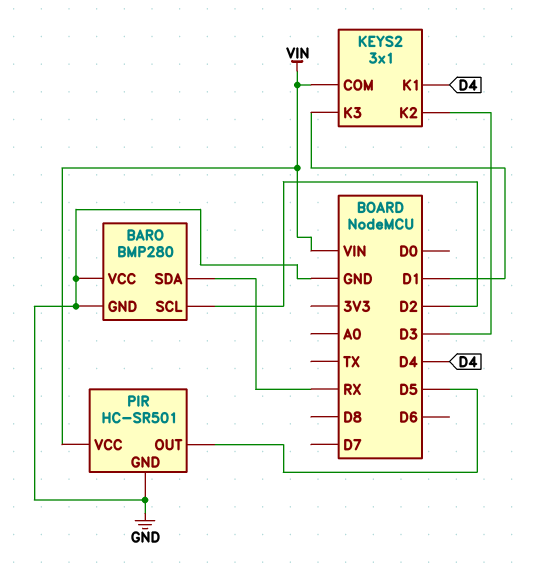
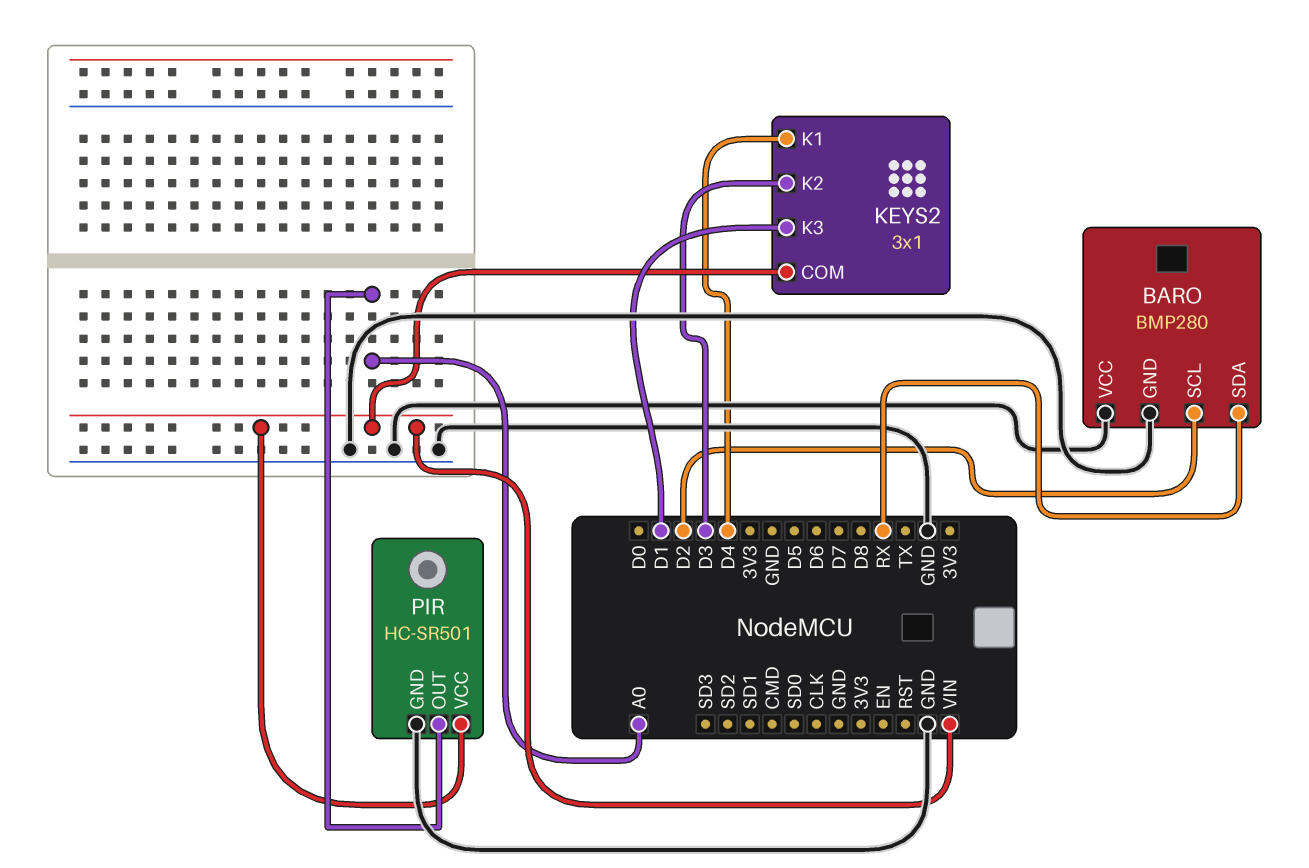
PIR pin OUT: D5 -> A0

